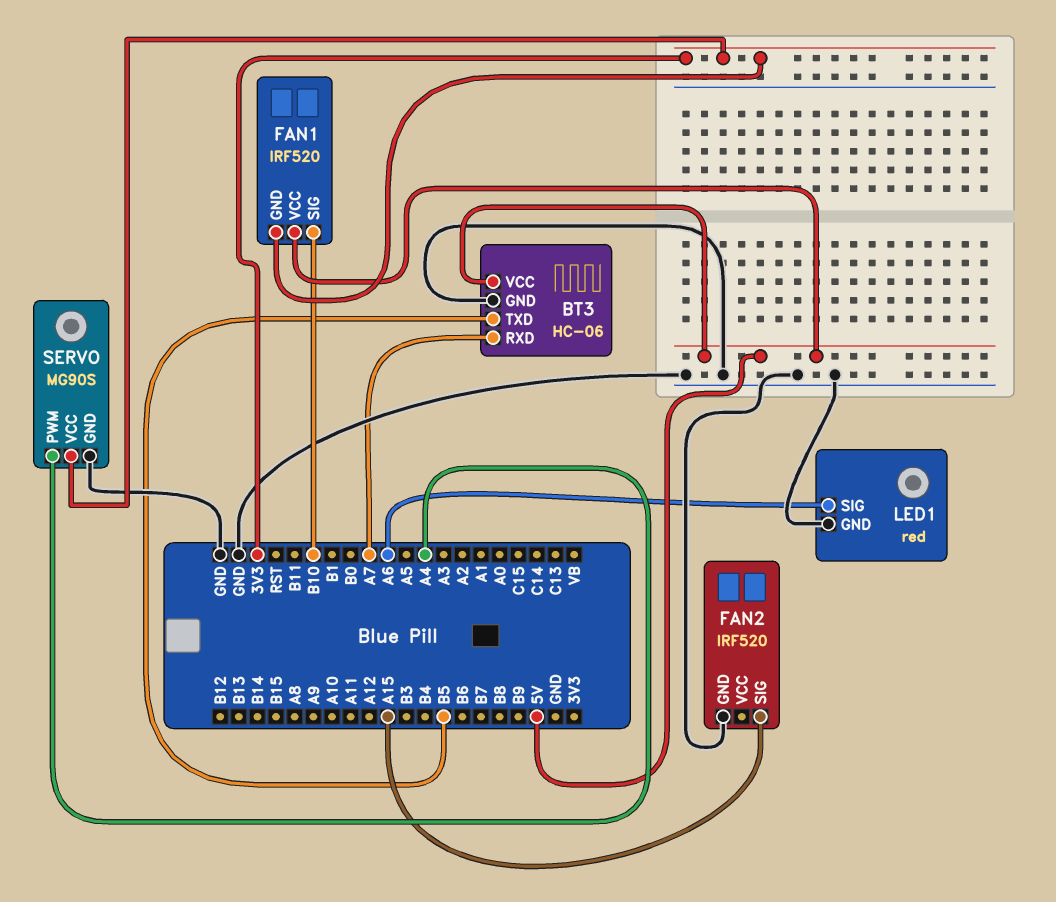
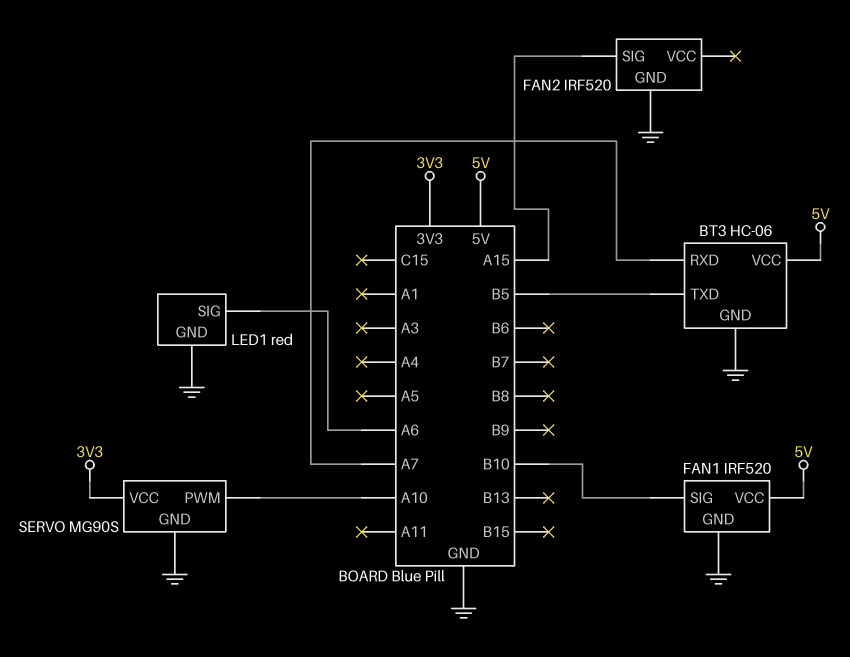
FAN1 pin GND: 3V3 -> GND
SERVO pin PWM: A4 -> A10

